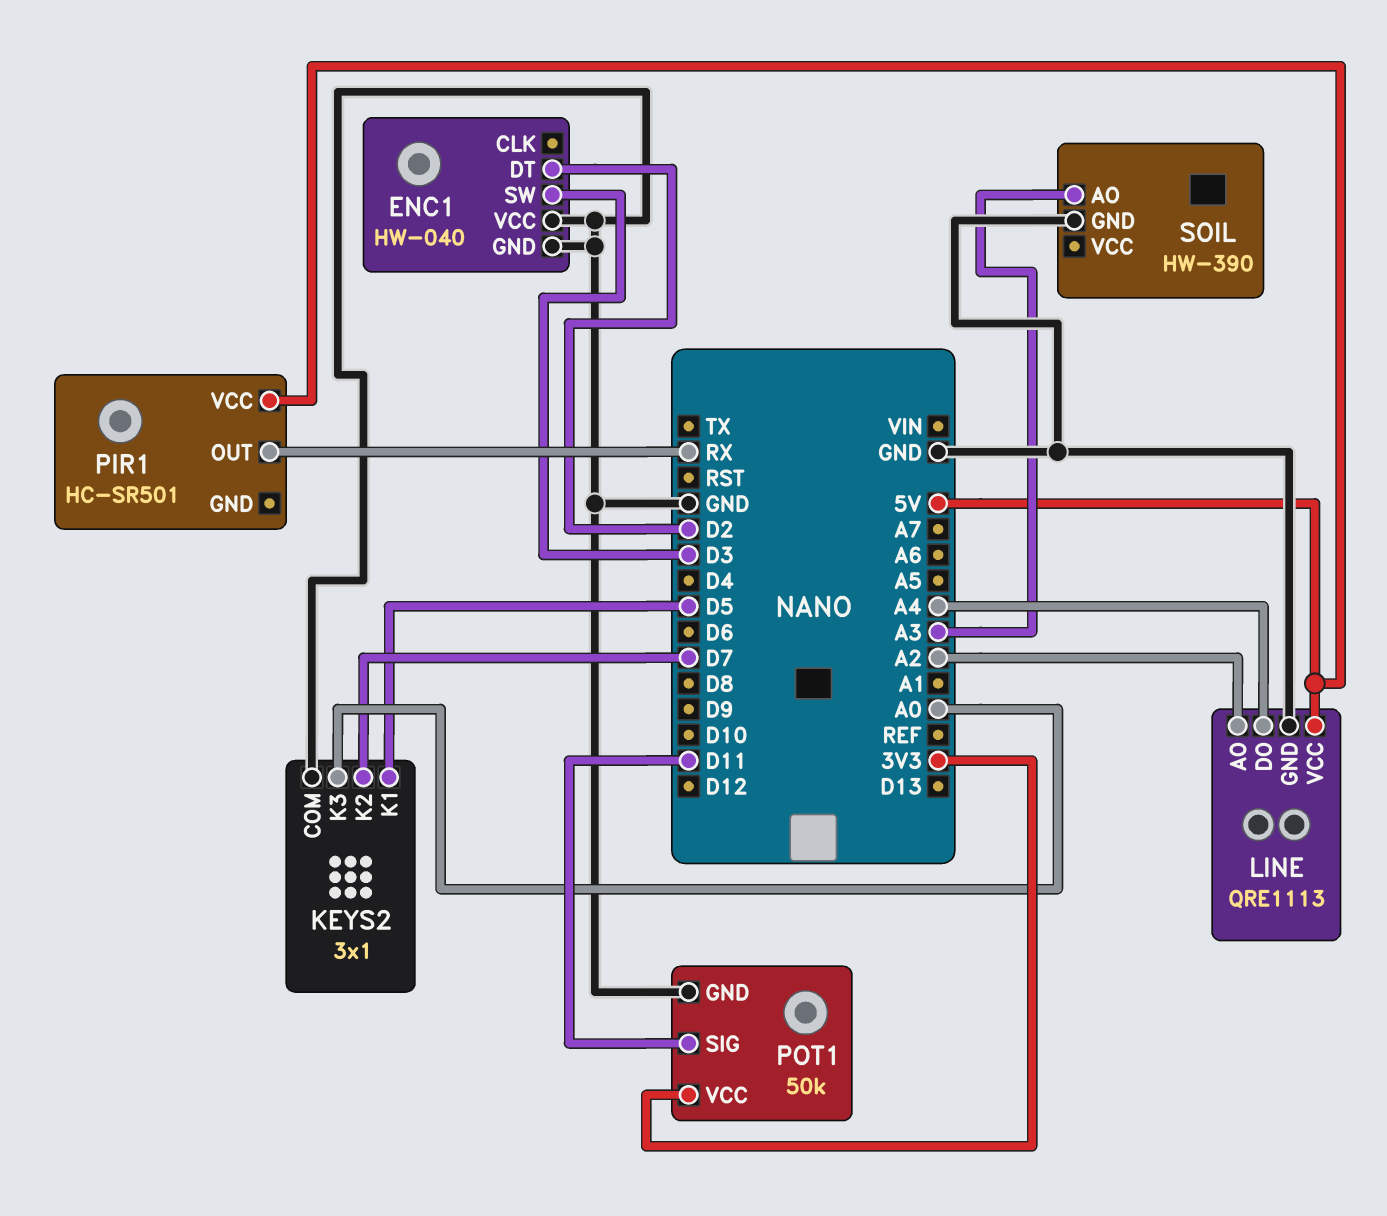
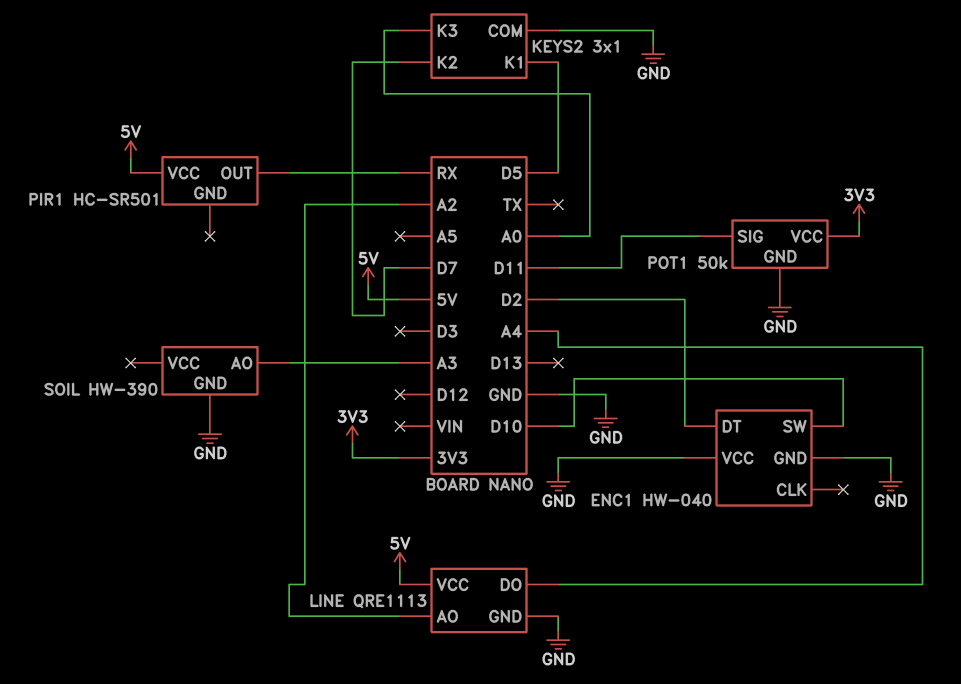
ENC1 pin SW: D3 -> D10

